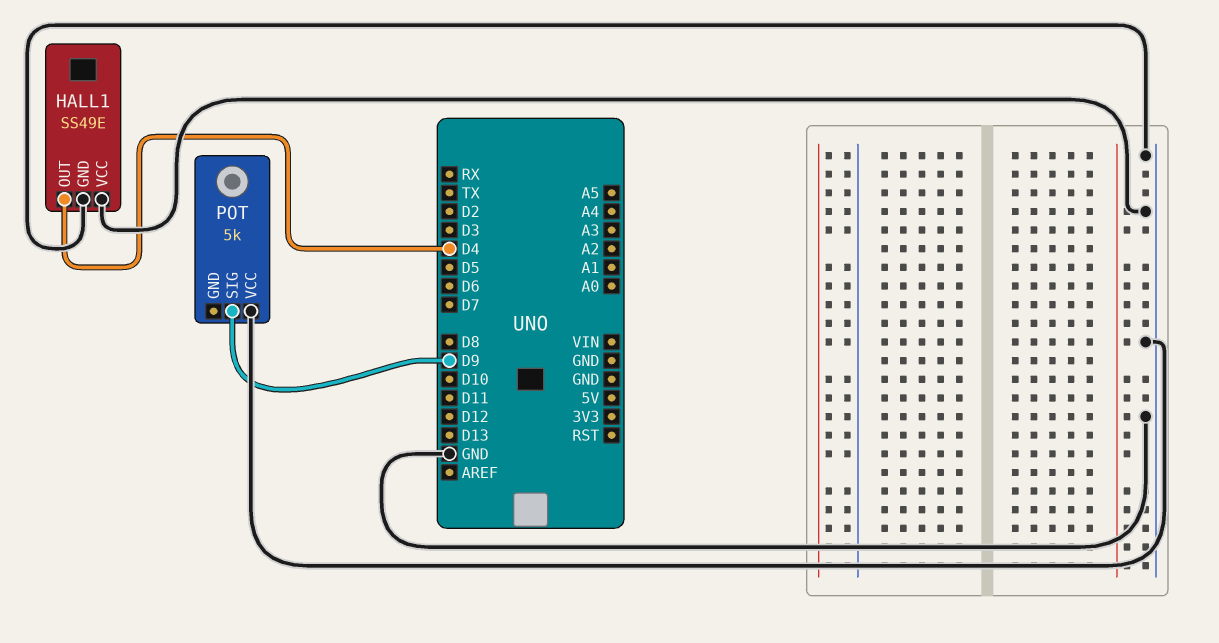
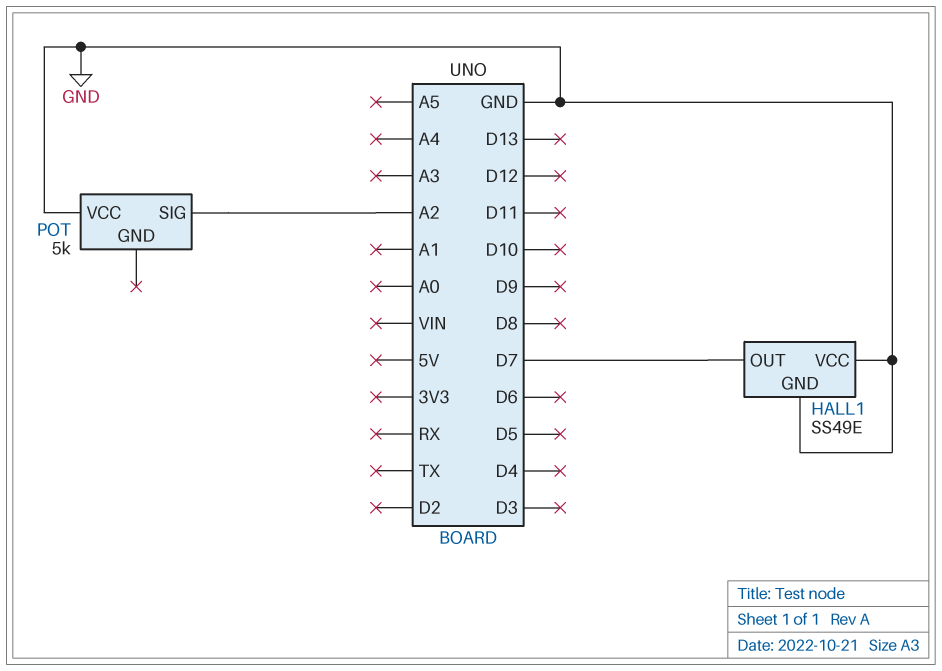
HALL1 pin OUT: D4 -> D7
POT pin SIG: D9 -> A2

